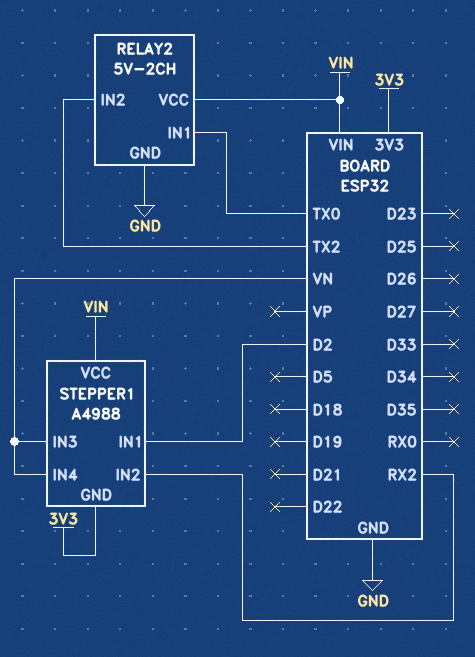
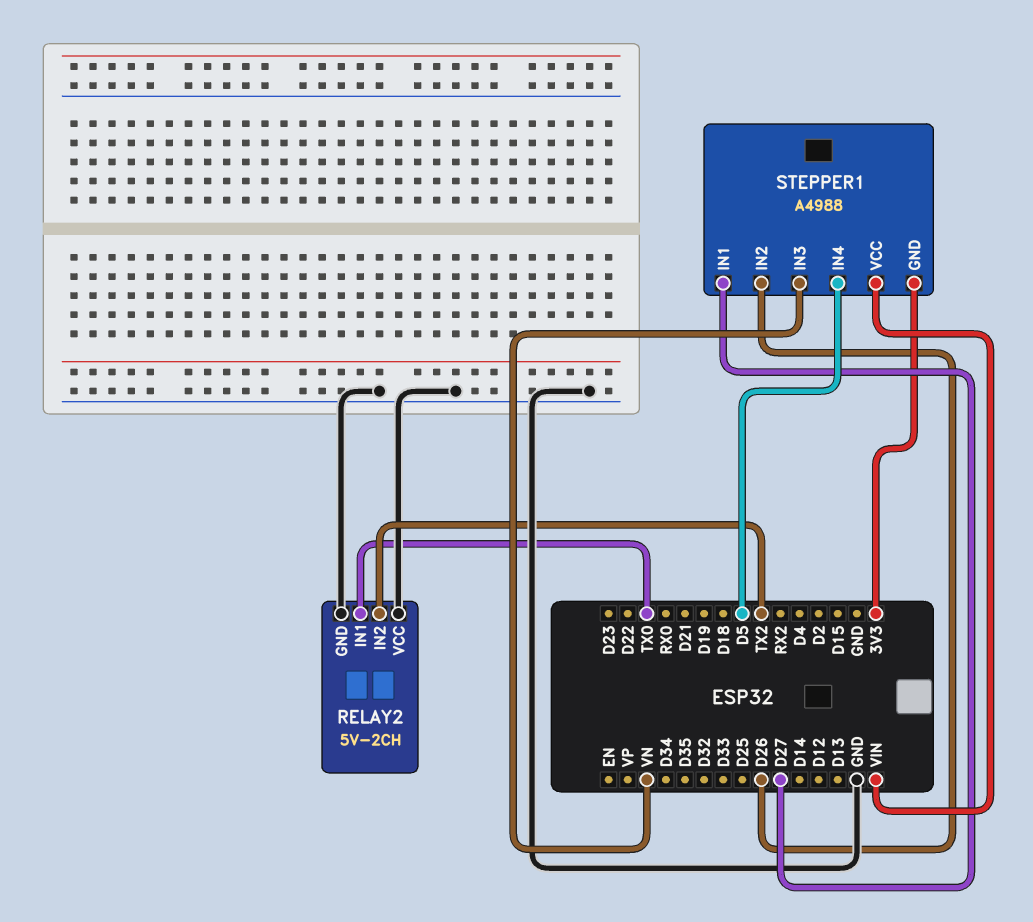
RELAY2 pin VCC: VIN -> GND
STEPPER1 pin IN1: D2 -> D27
STEPPER1 pin IN2: RX2 -> D26
STEPPER1 pin IN4: VN -> D5

